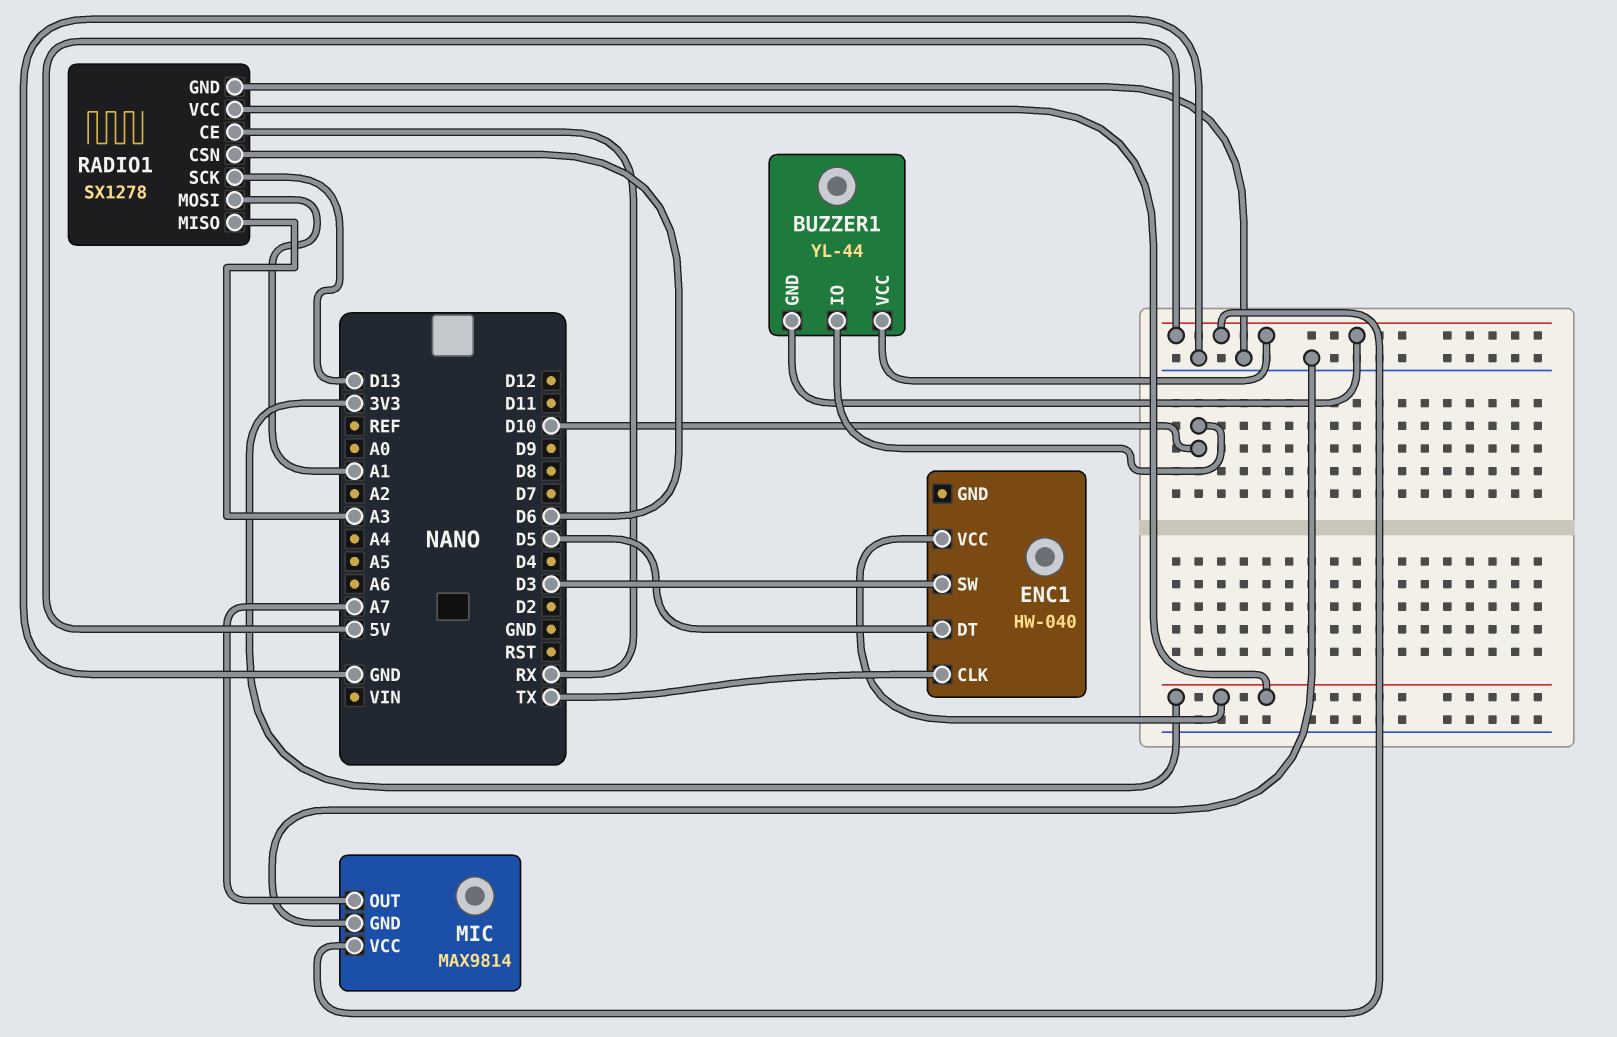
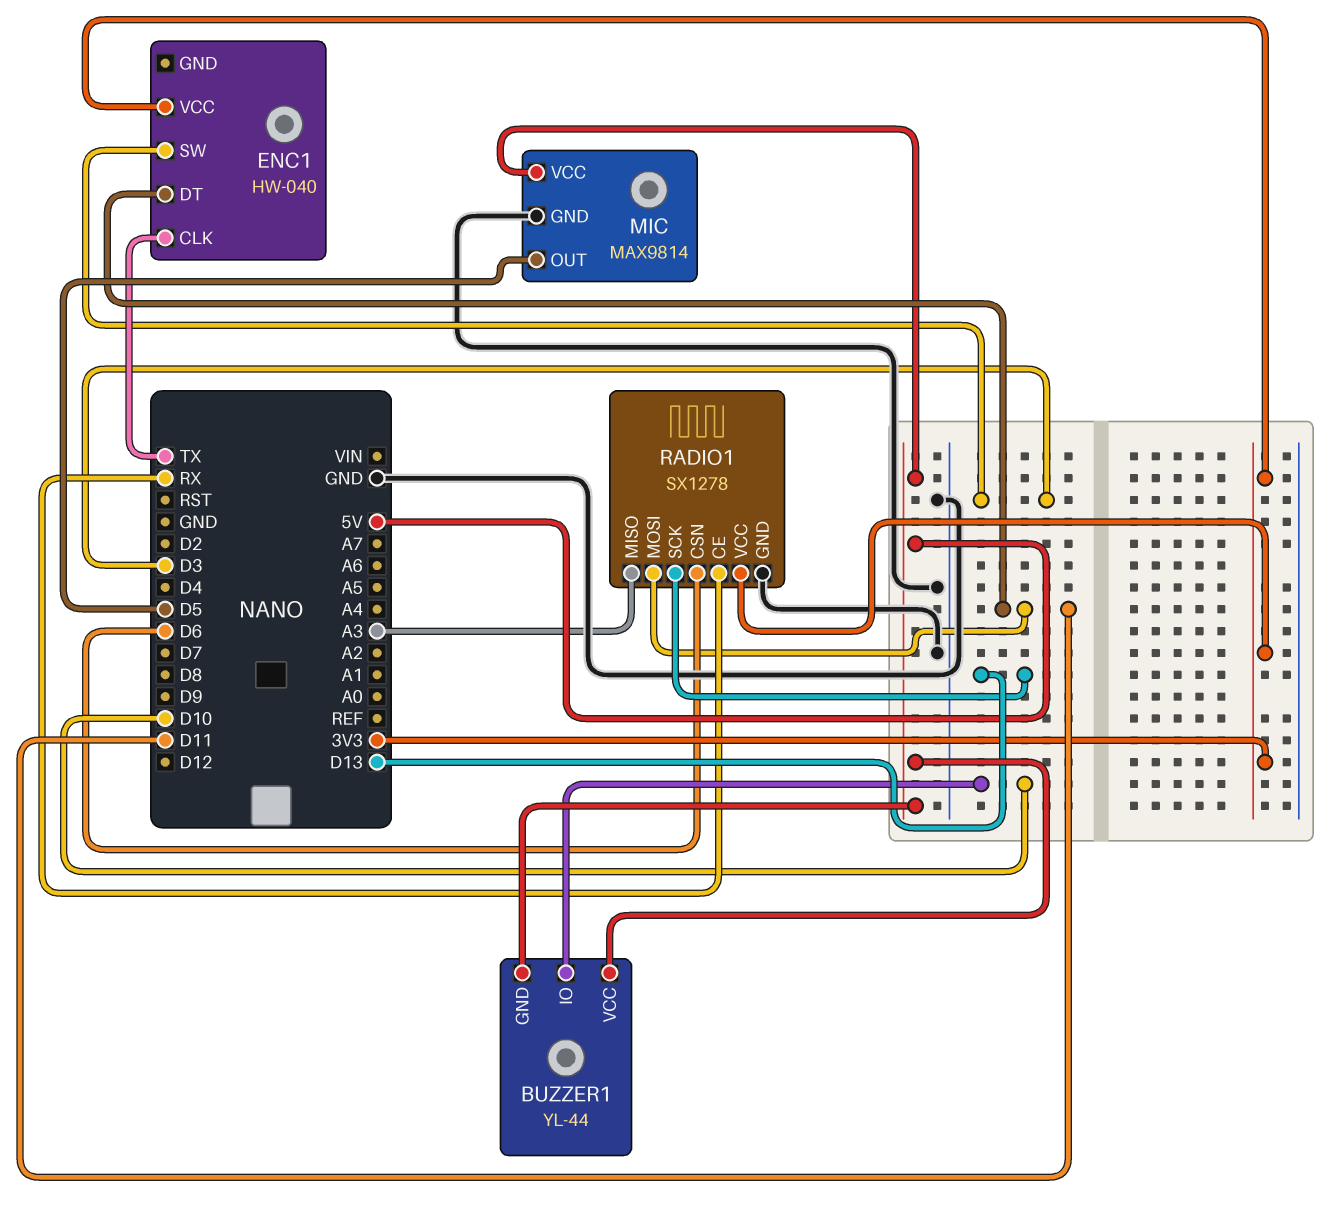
ENC1 pin DT: D5 -> D11
MIC pin OUT: A7 -> D5
RADIO1 pin MOSI: A1 -> D11

